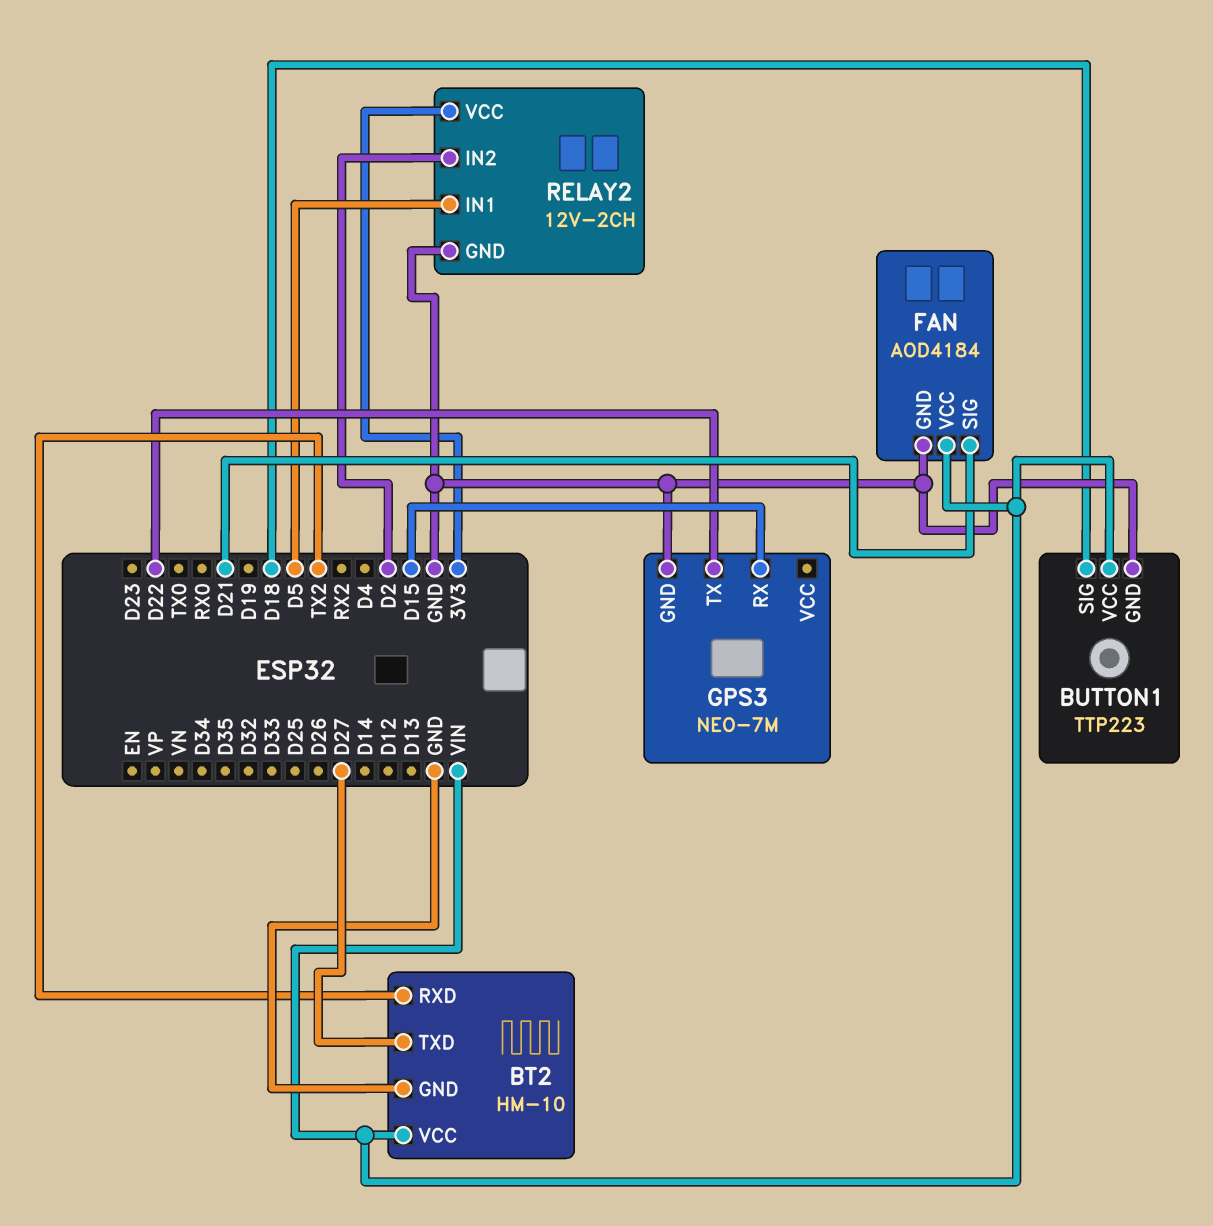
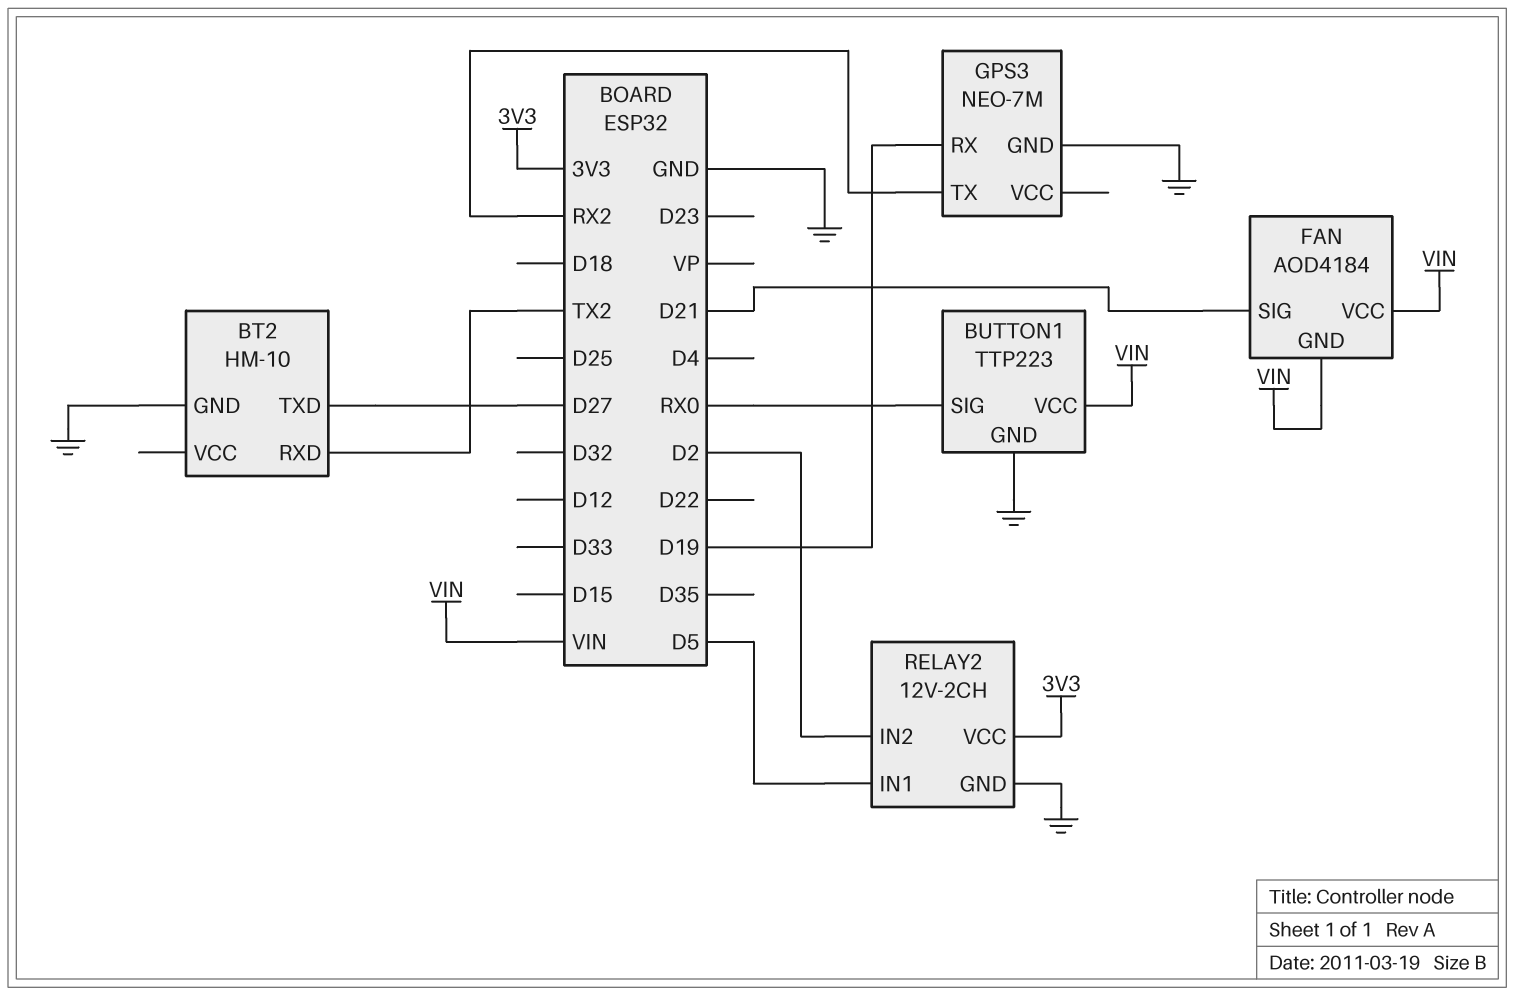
BT2 pin VCC: VIN -> none
BUTTON1 pin SIG: D18 -> RX0
FAN pin GND: GND -> VIN
GPS3 pin RX: D15 -> D19
GPS3 pin TX: D22 -> RX2

